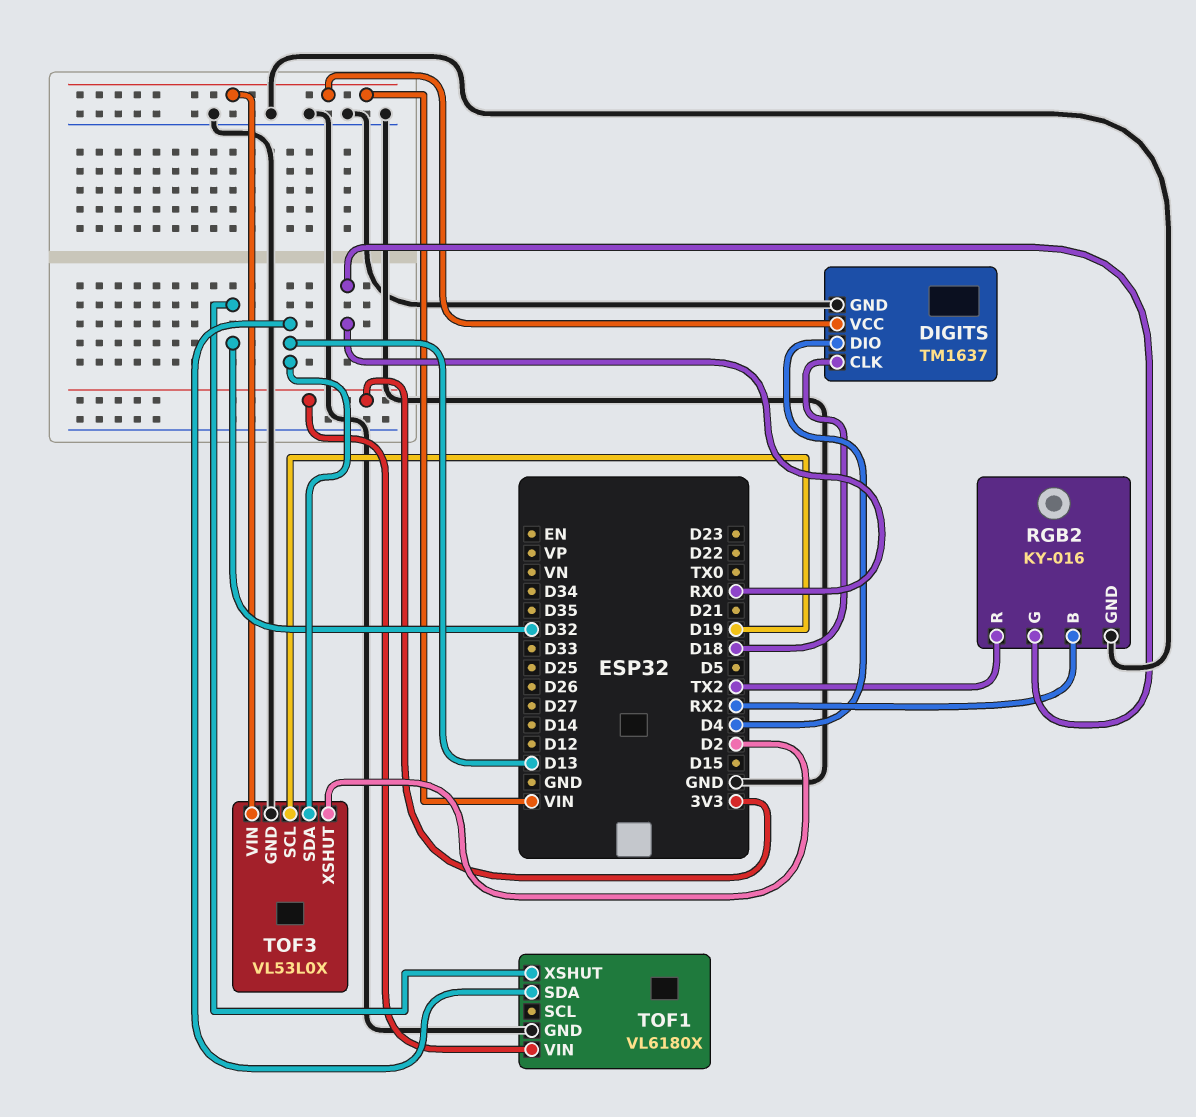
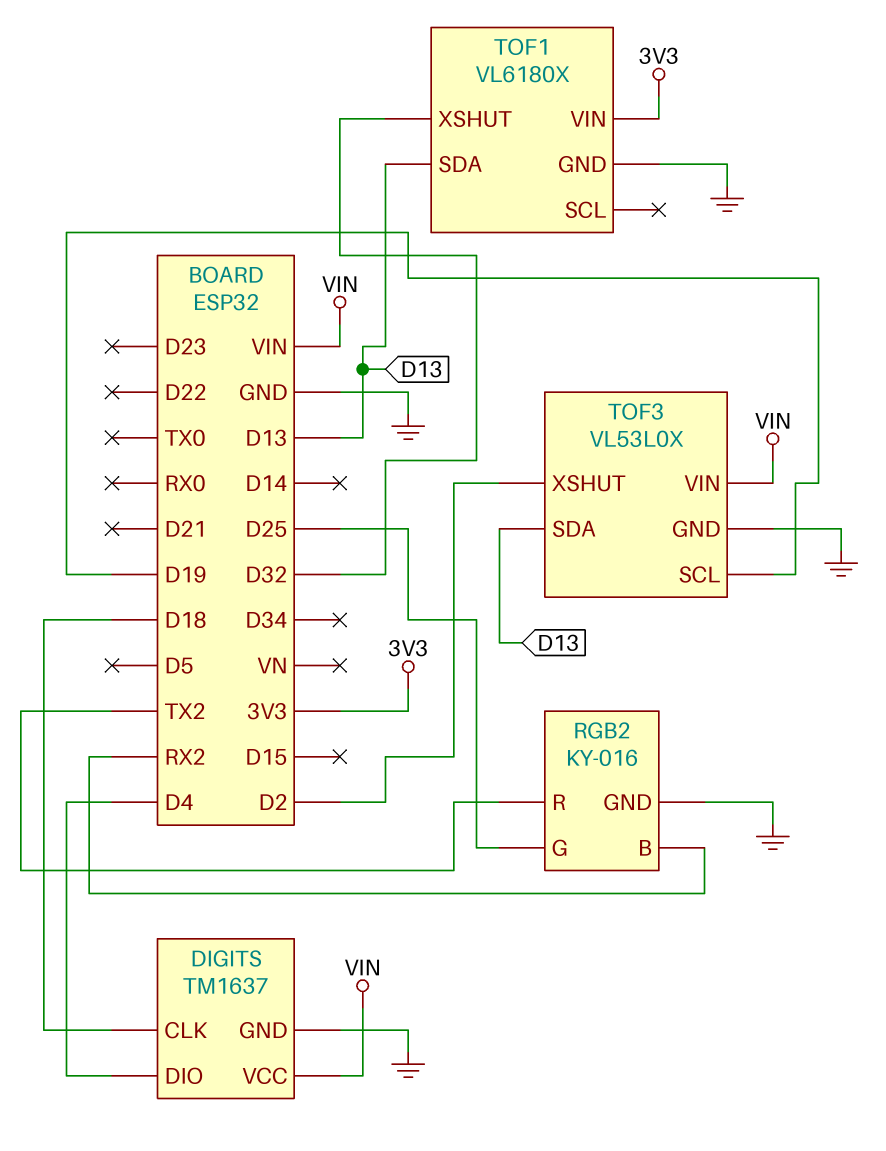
RGB2 pin G: RX0 -> D25

